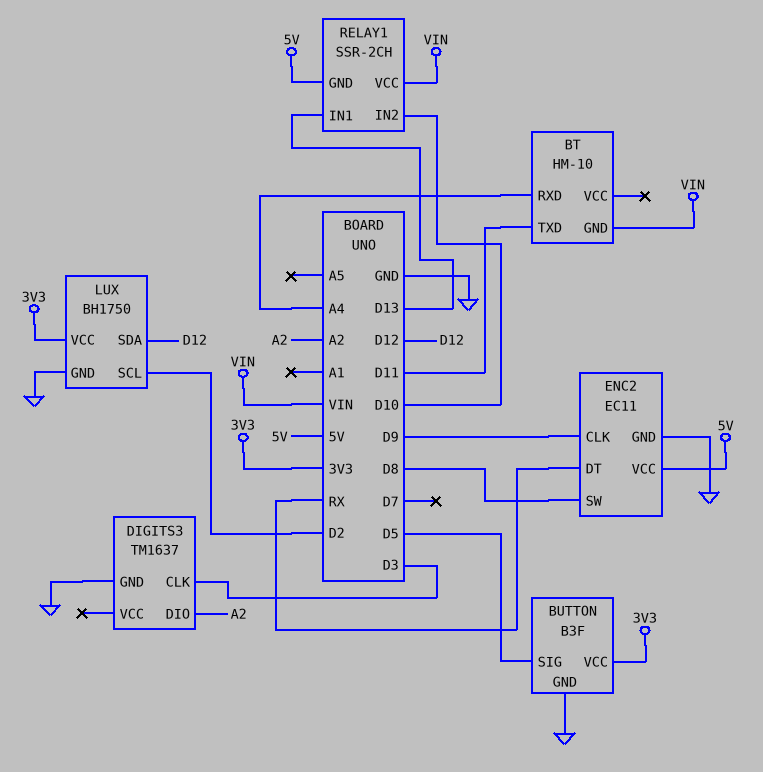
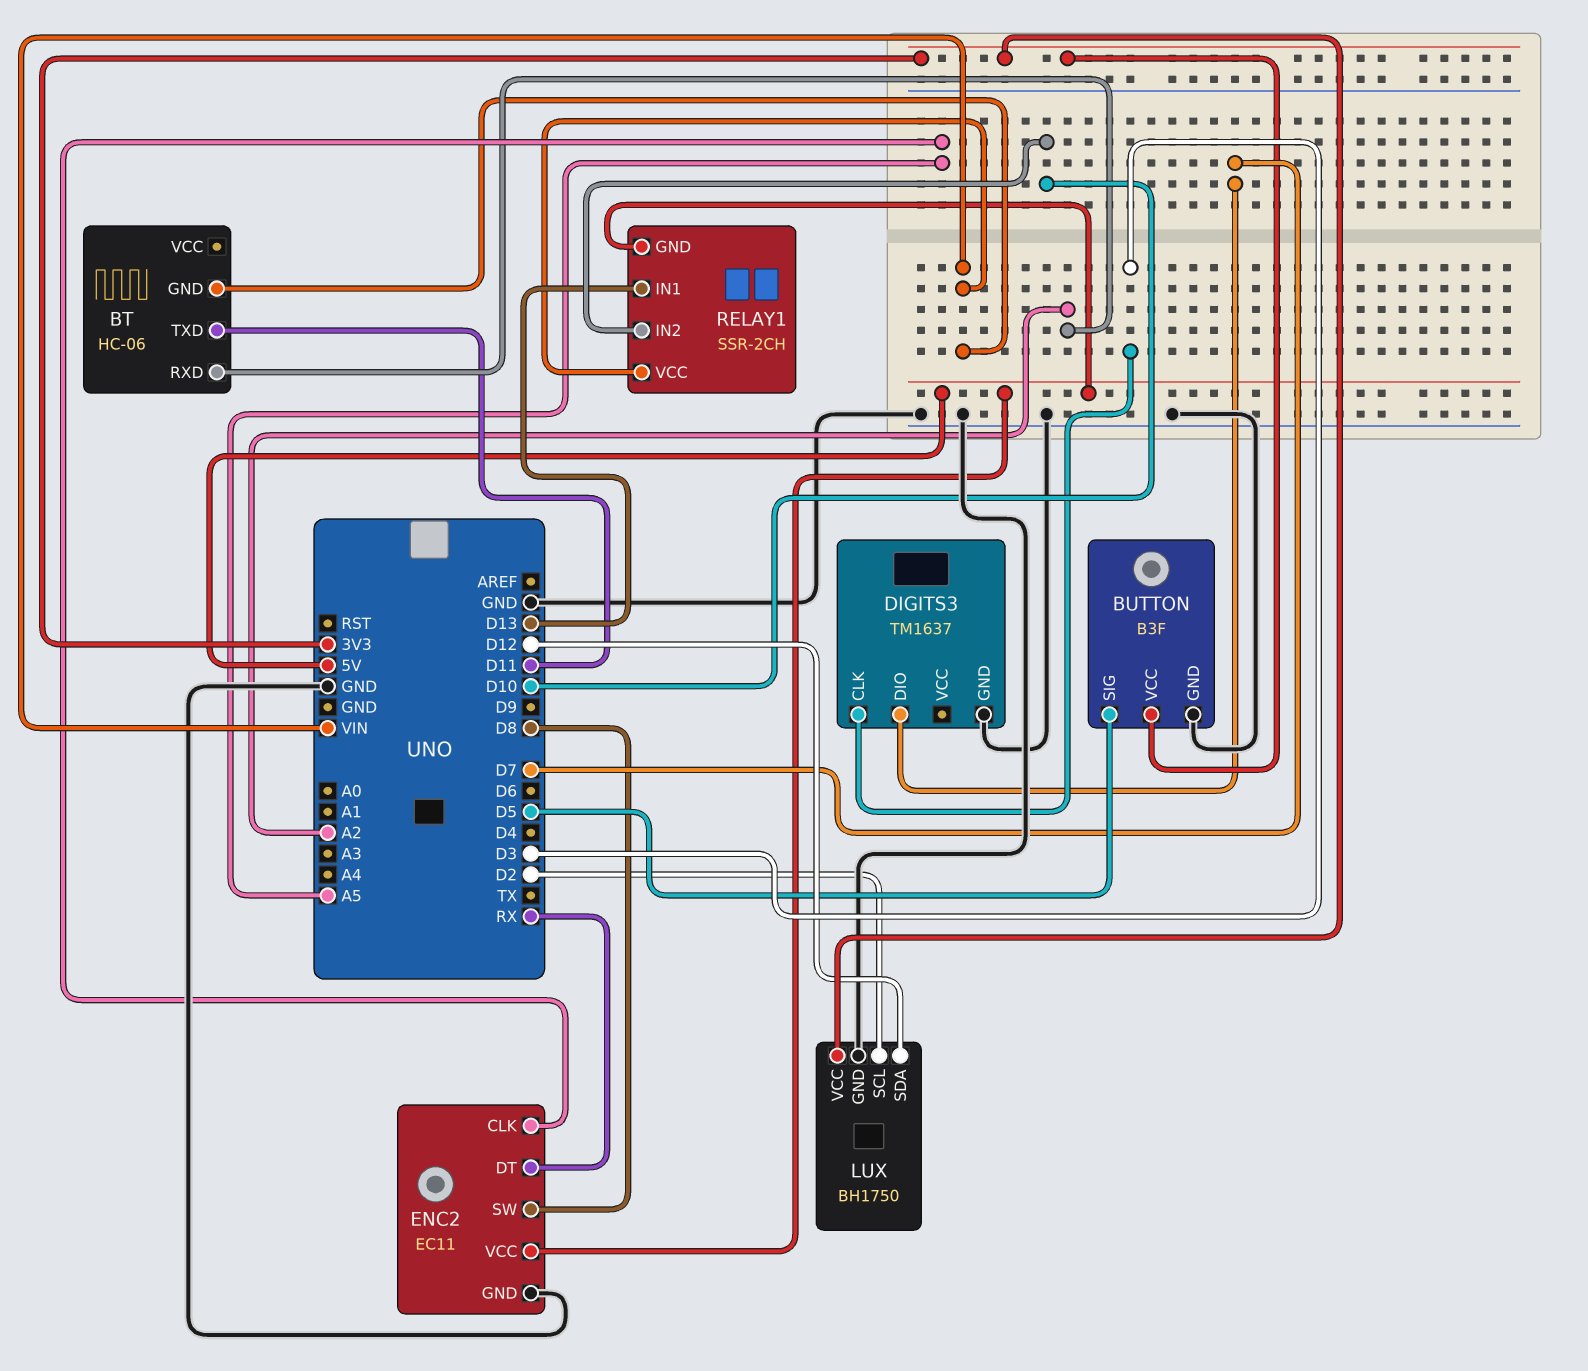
BT: HM-10 -> HC-06
BT pin RXD: A4 -> A2
DIGITS3 pin DIO: A2 -> D7
ENC2 pin CLK: D9 -> A5

